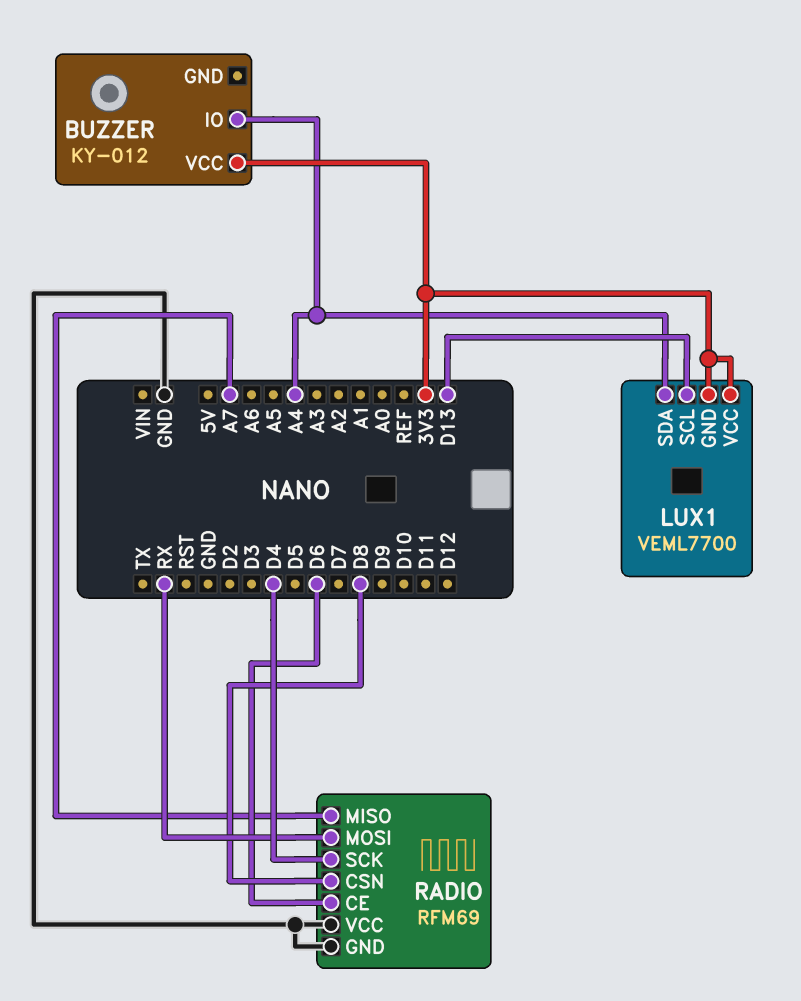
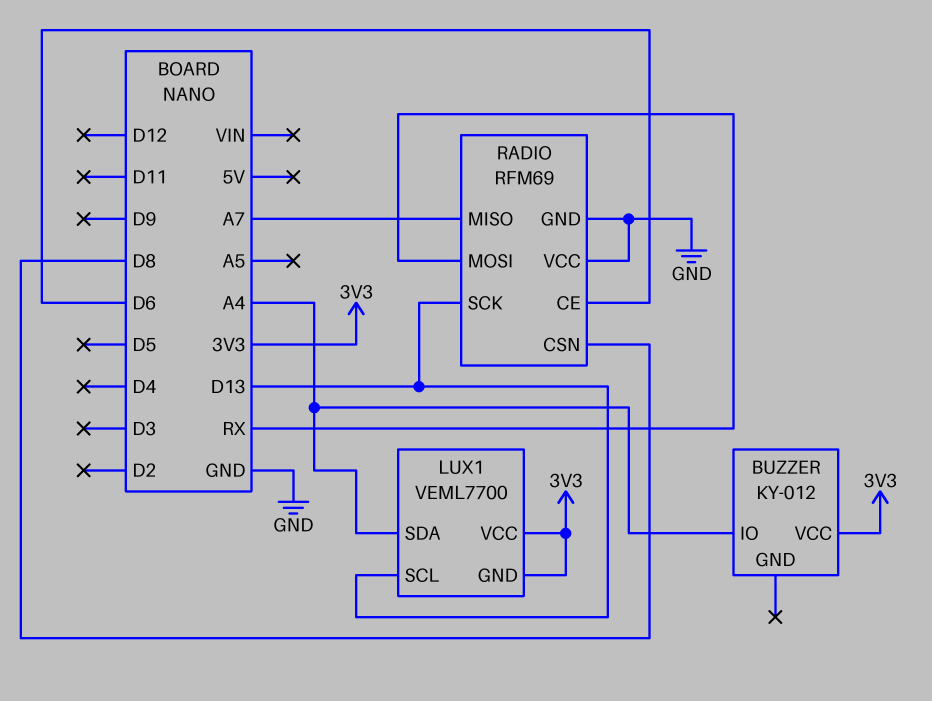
RADIO pin SCK: D4 -> D13

